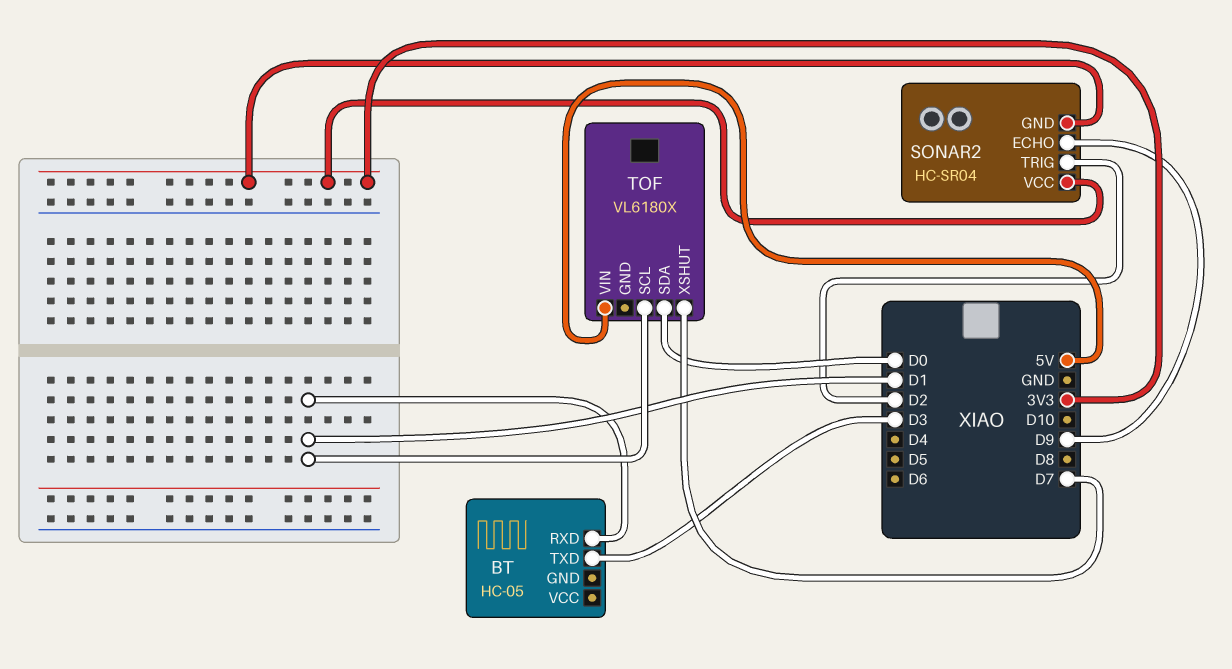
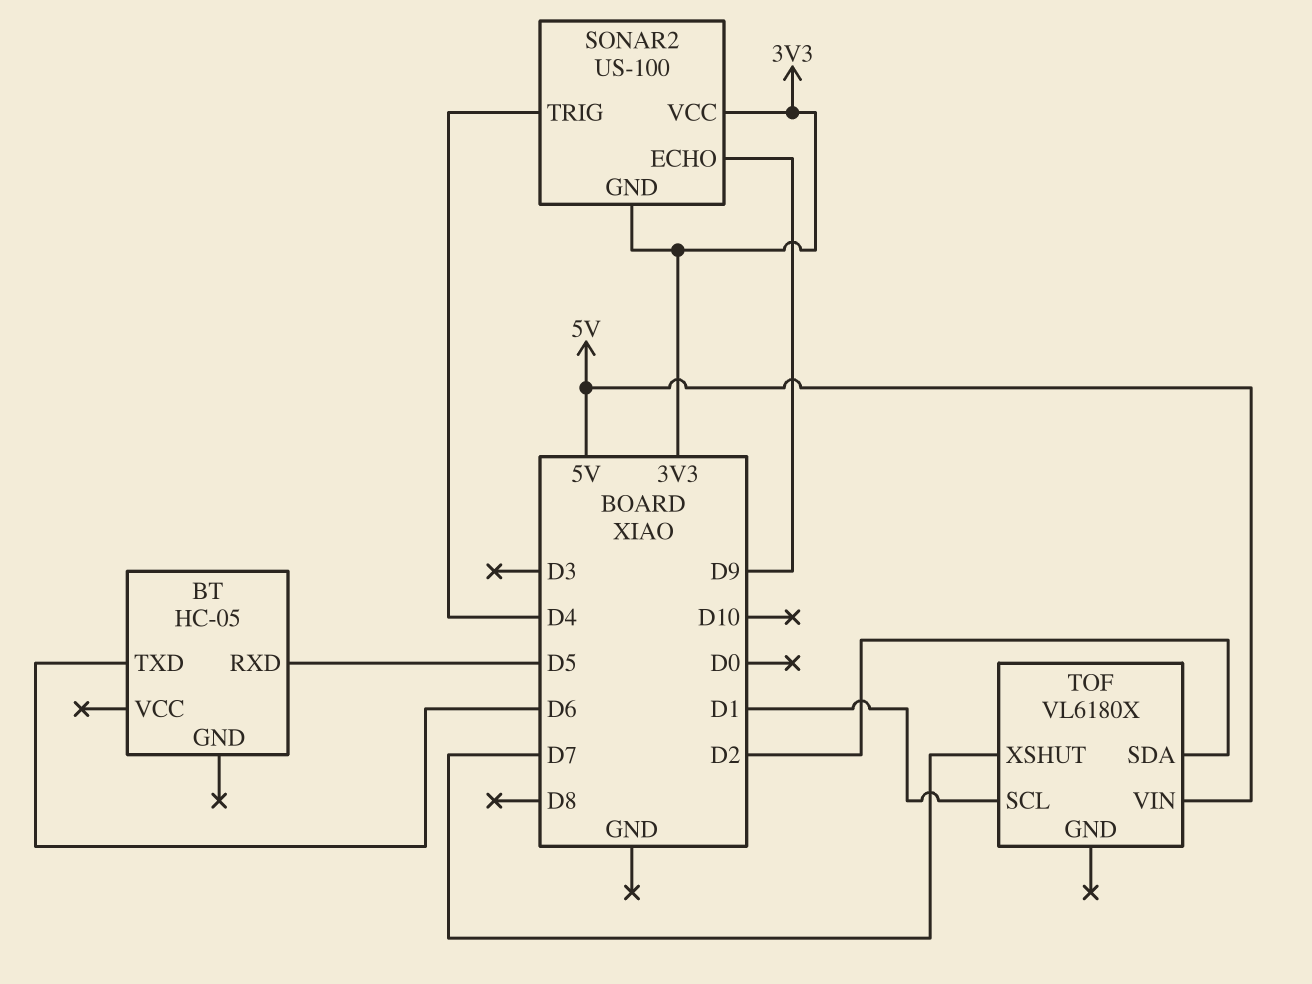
BT pin RXD: D1 -> D5
BT pin TXD: D3 -> D6
SONAR2: HC-SR04 -> US-100
SONAR2 pin TRIG: D2 -> D4
TOF pin SDA: D0 -> D2

